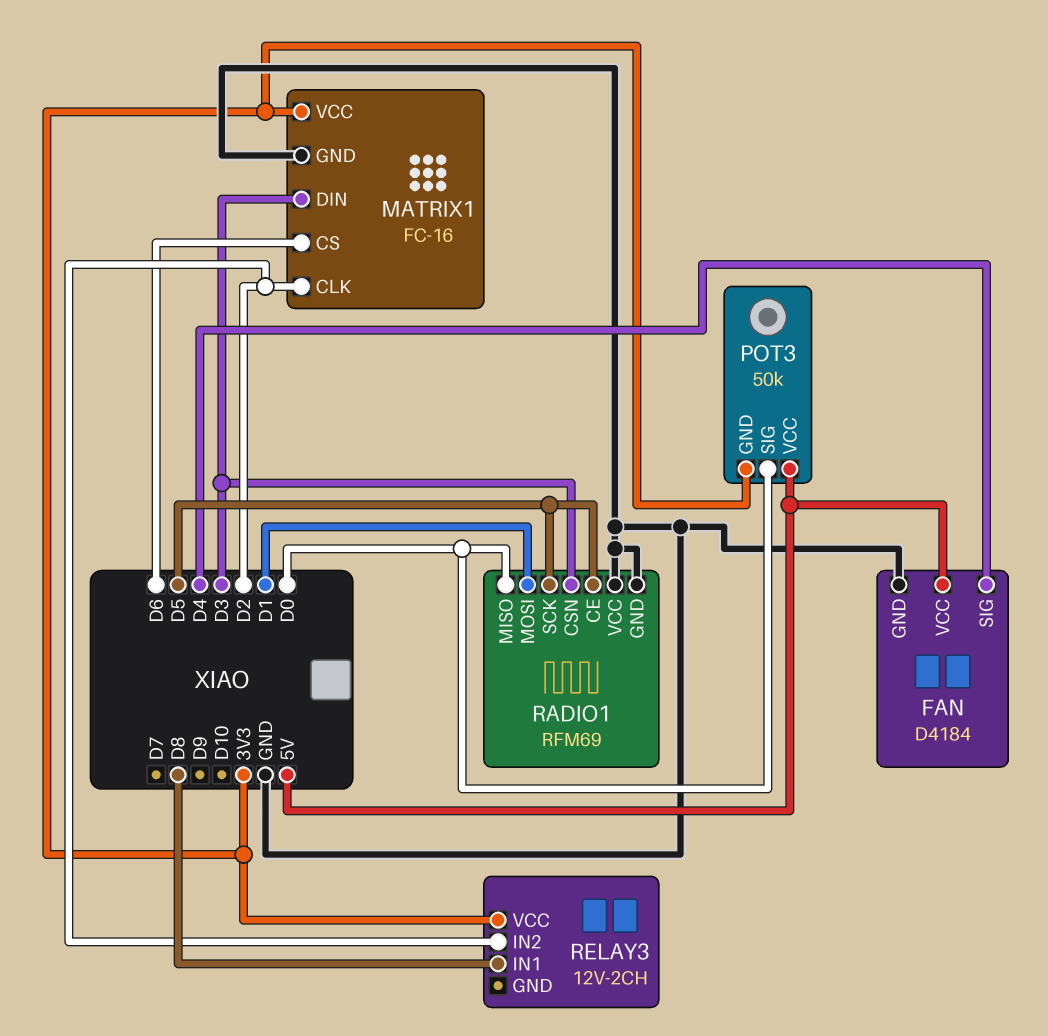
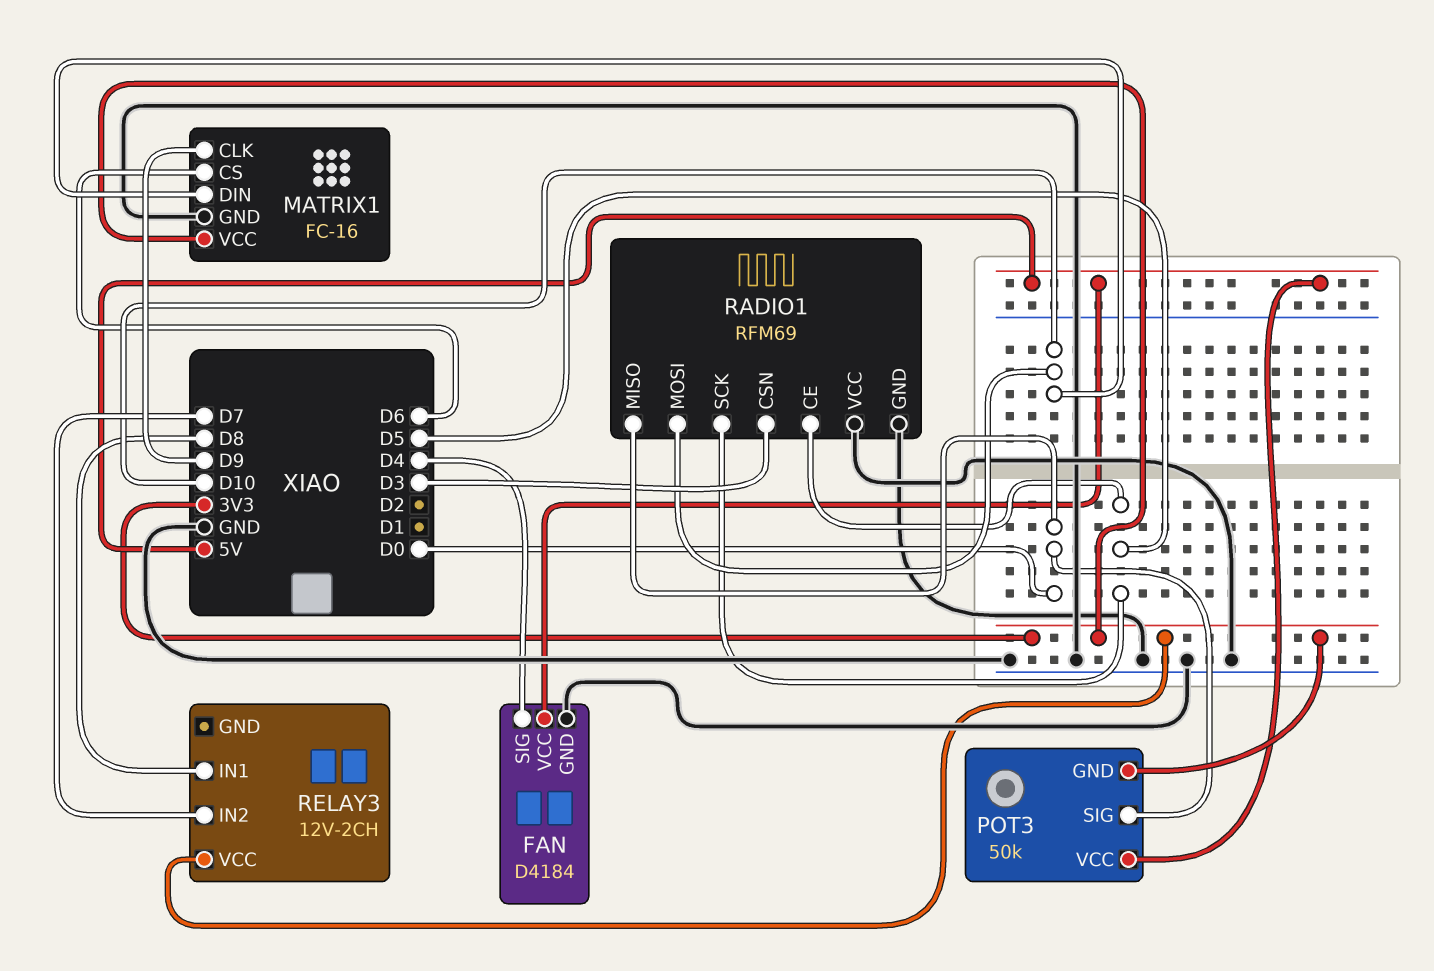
MATRIX1 pin CLK: D2 -> D9
MATRIX1 pin DIN: D3 -> D10
RADIO1 pin MOSI: D1 -> D10
RELAY3 pin IN2: D2 -> D7

